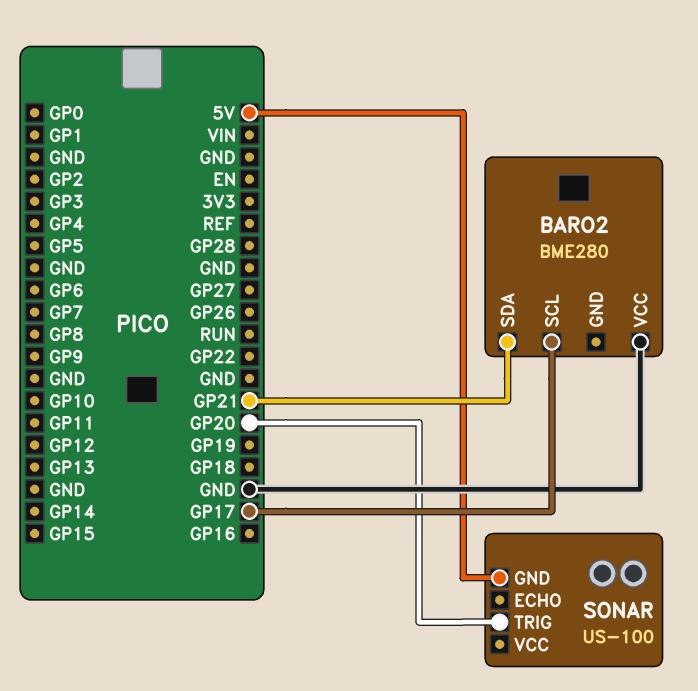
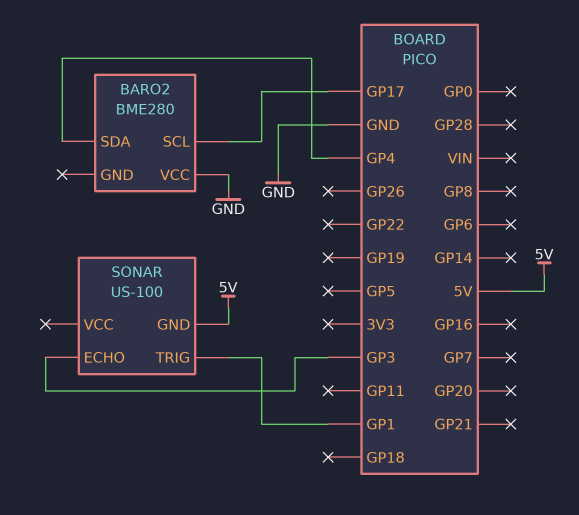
BARO2 pin SDA: GP21 -> GP4
SONAR pin ECHO: none -> GP3
SONAR pin TRIG: GP20 -> GP1

